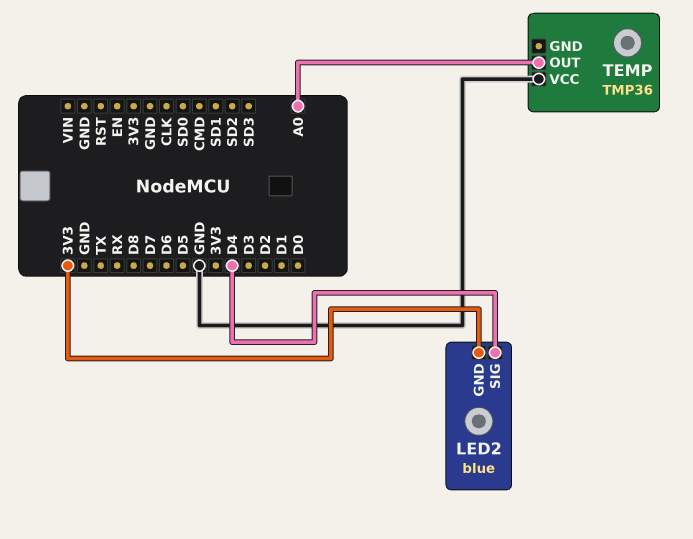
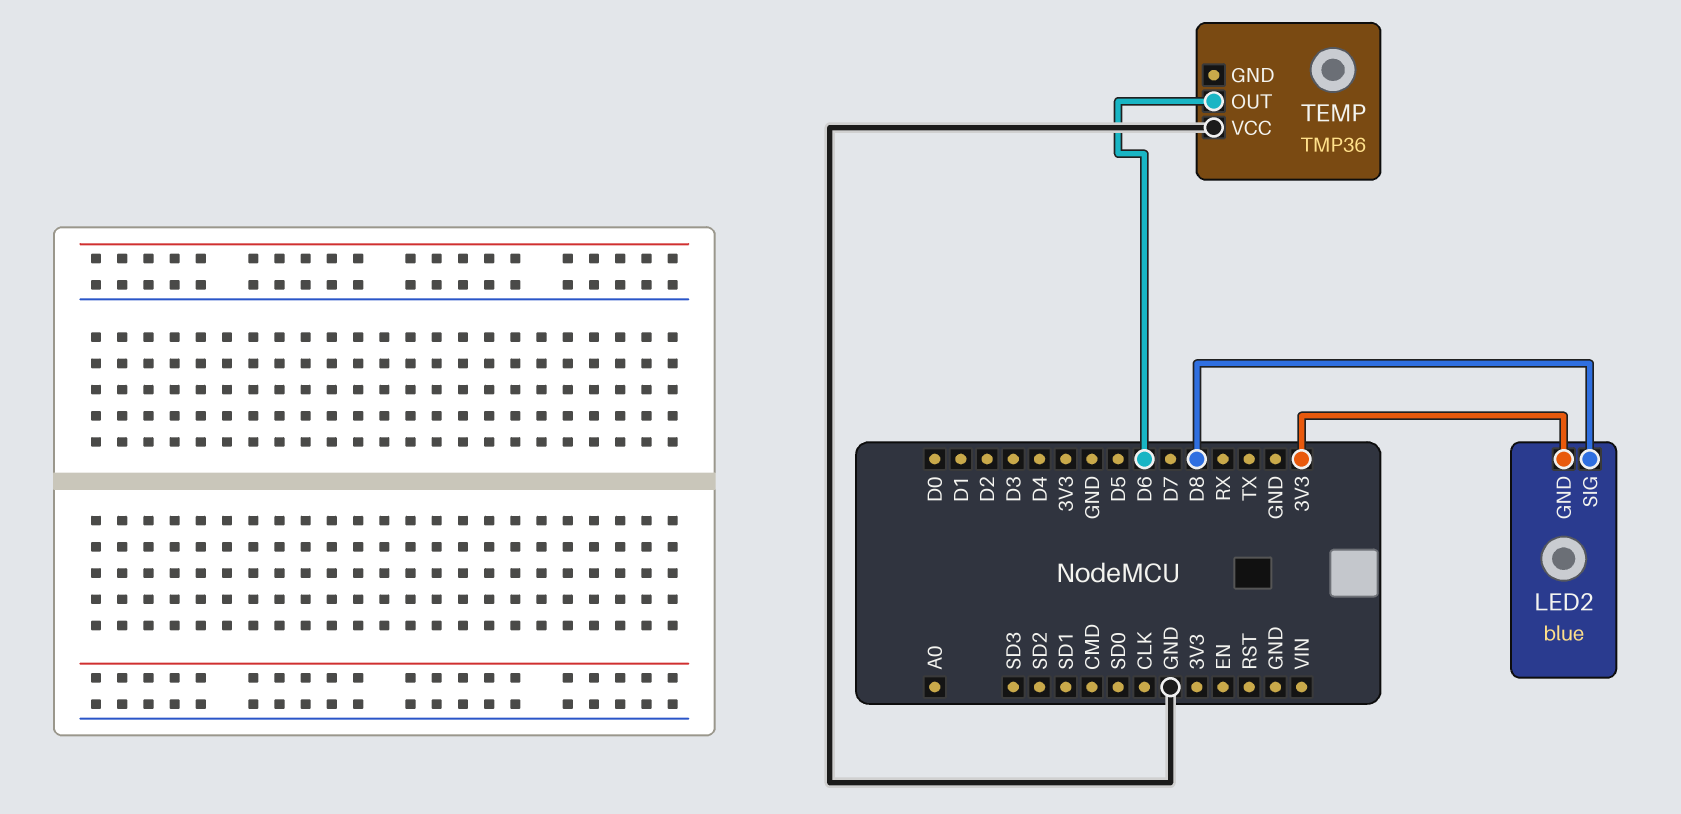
LED2 pin SIG: D4 -> D8
TEMP pin OUT: A0 -> D6

